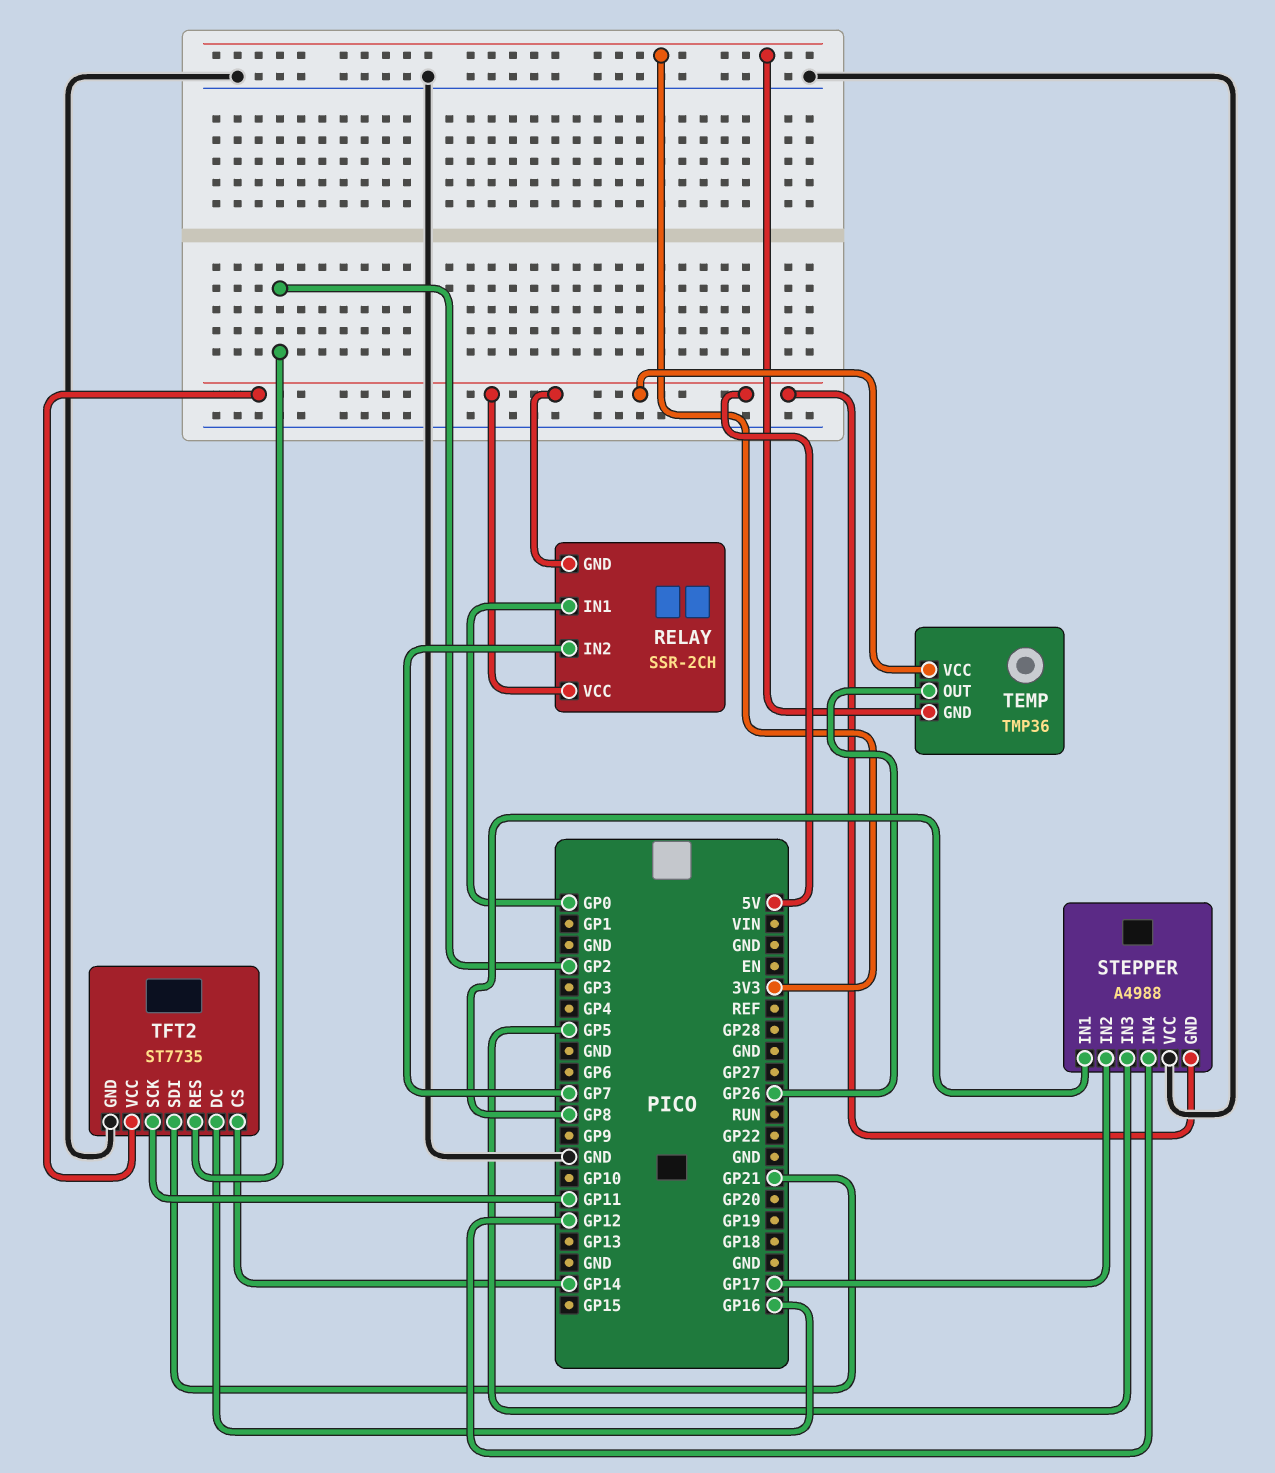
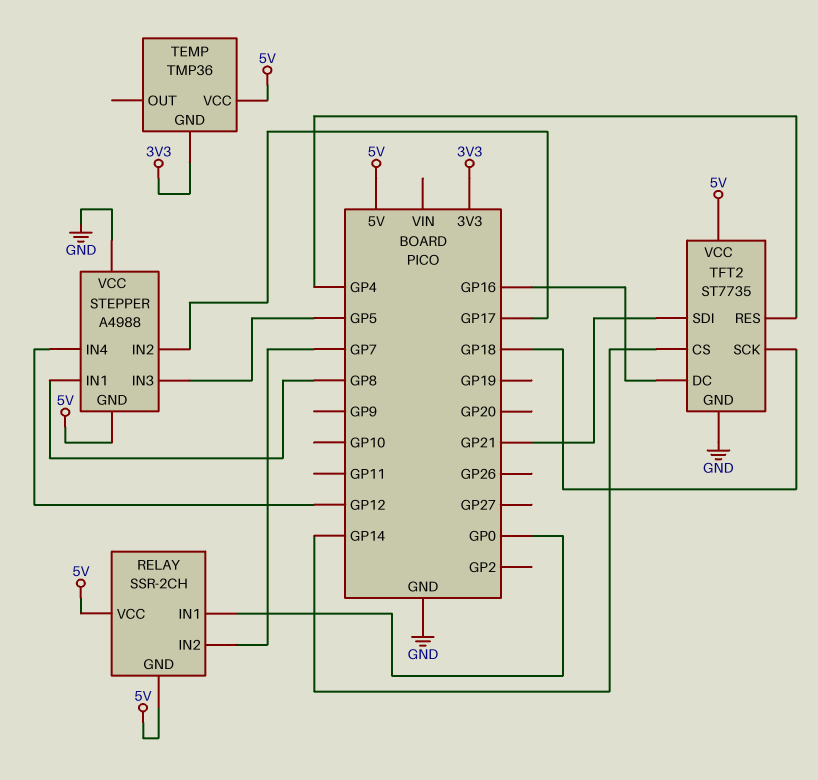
TEMP pin OUT: GP26 -> none
TFT2 pin RES: GP2 -> GP4
TFT2 pin SCK: GP11 -> GP18

